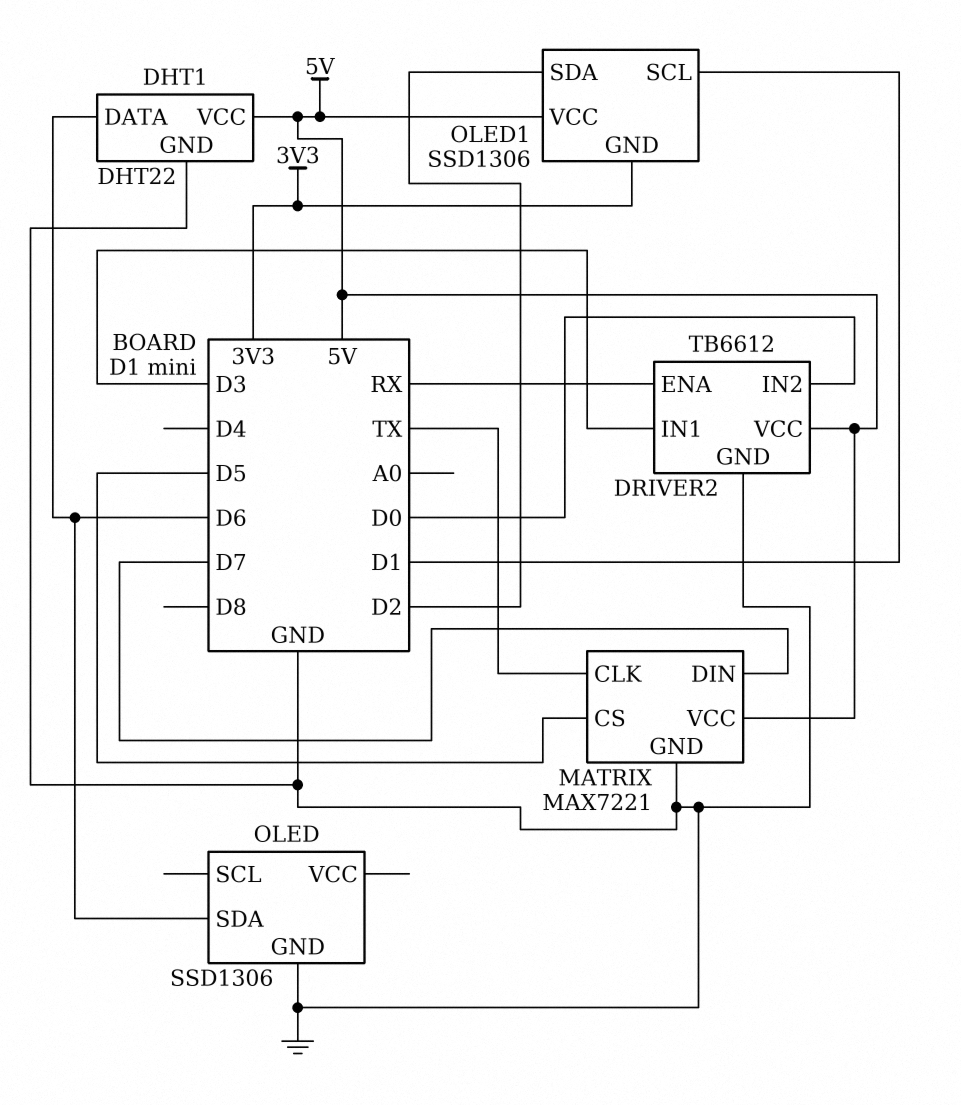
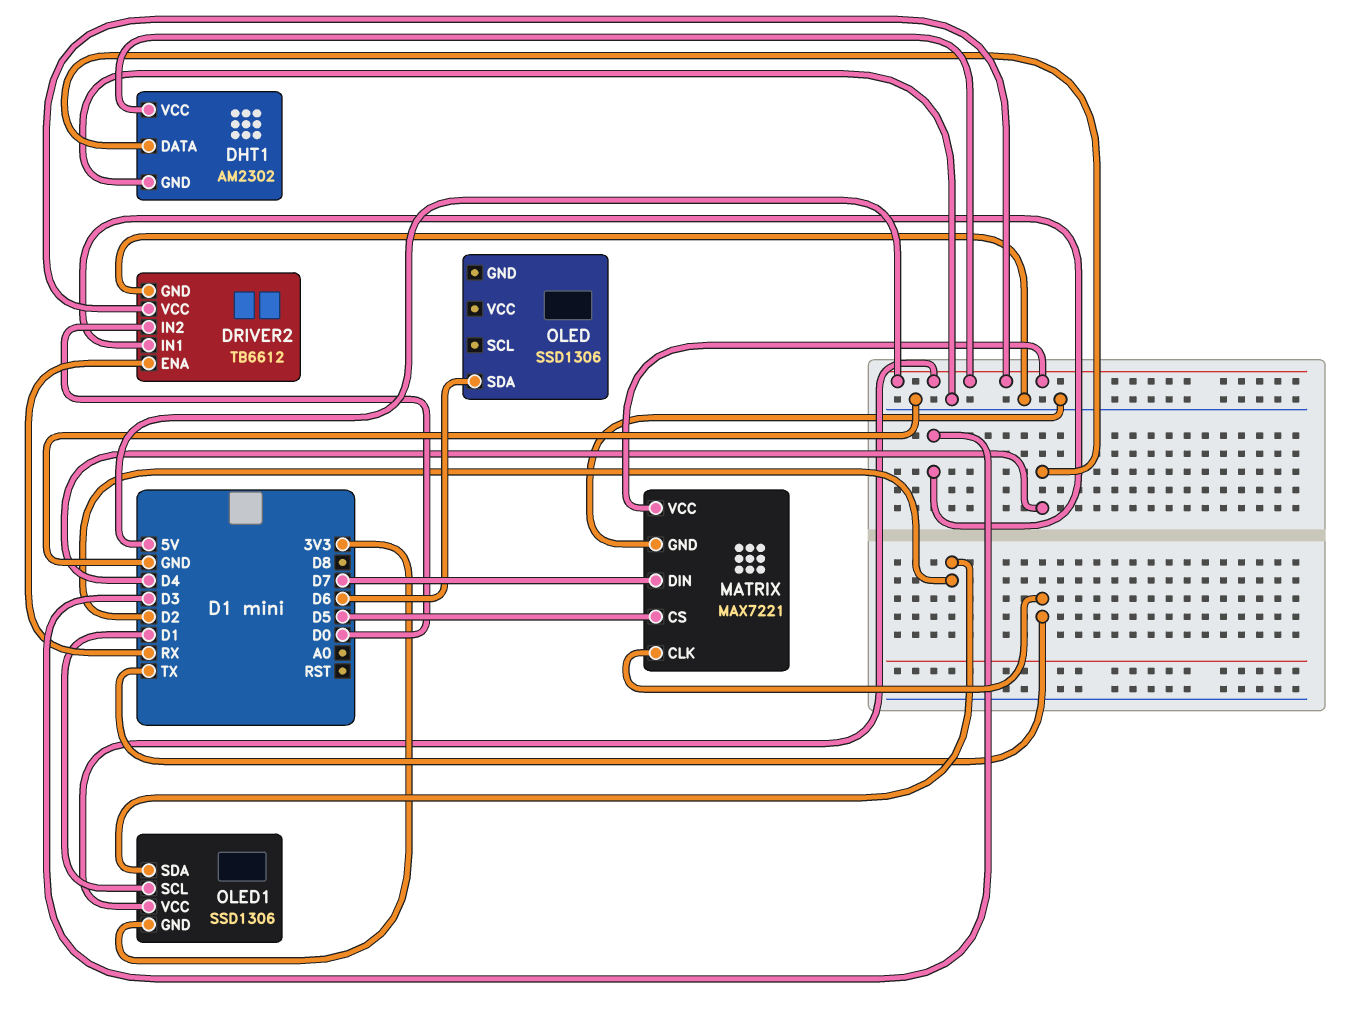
DHT1: DHT22 -> AM2302
DHT1 pin DATA: D6 -> D4
OLED pin GND: GND -> none

